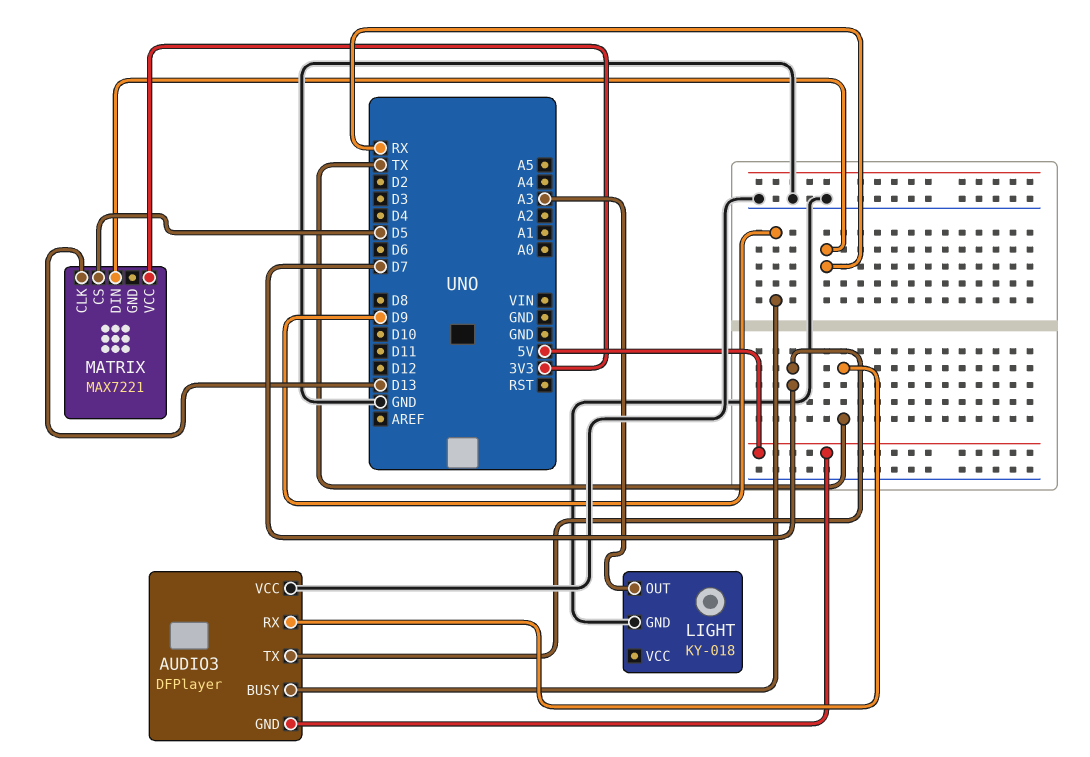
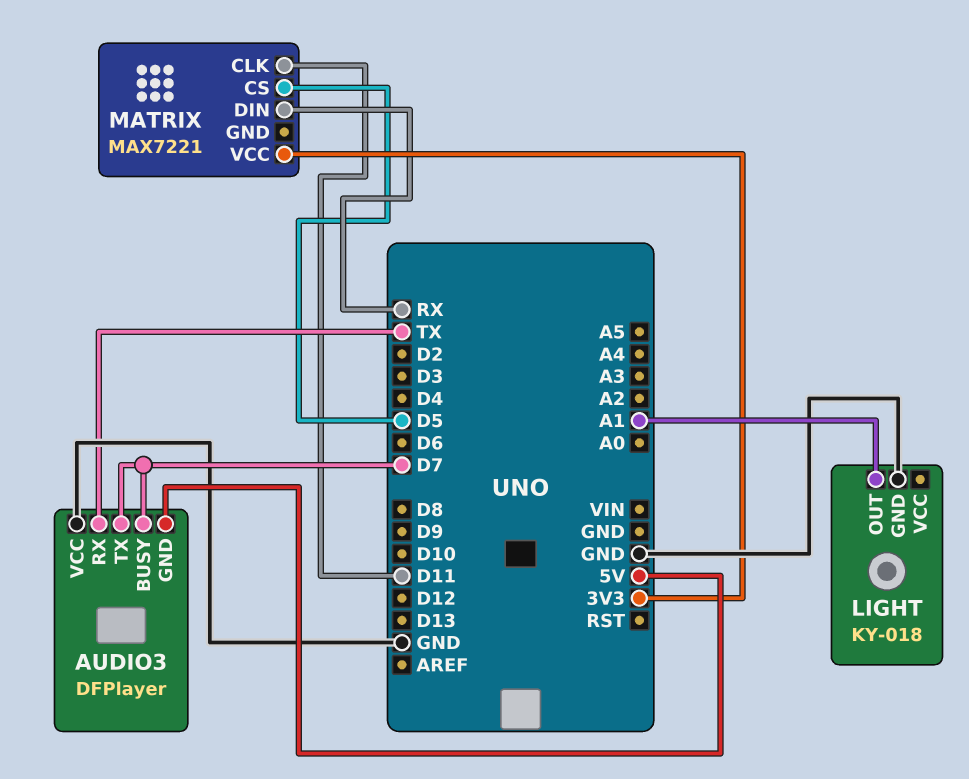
AUDIO3 pin BUSY: D9 -> D7
LIGHT pin OUT: A3 -> A1
MATRIX pin CLK: D13 -> D11

